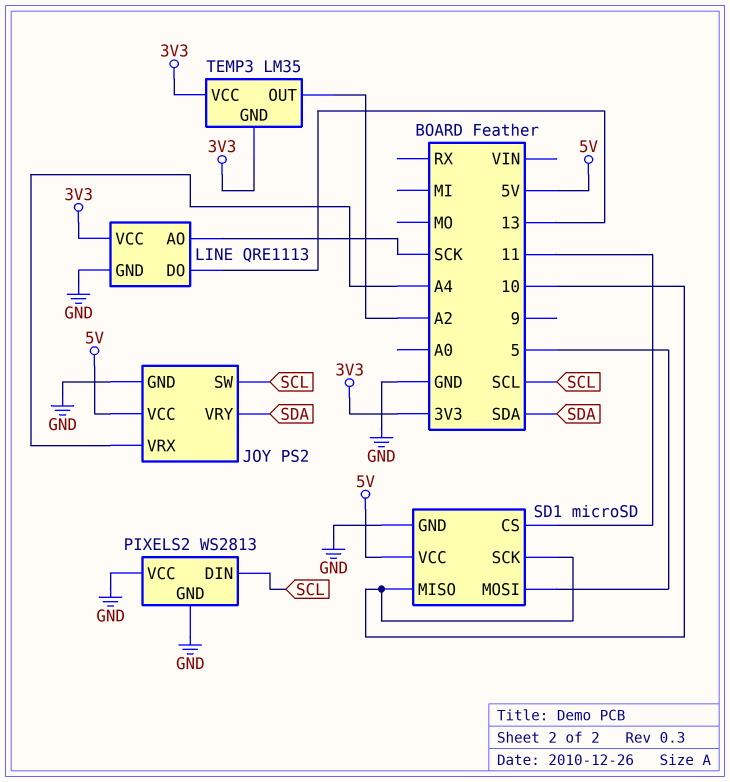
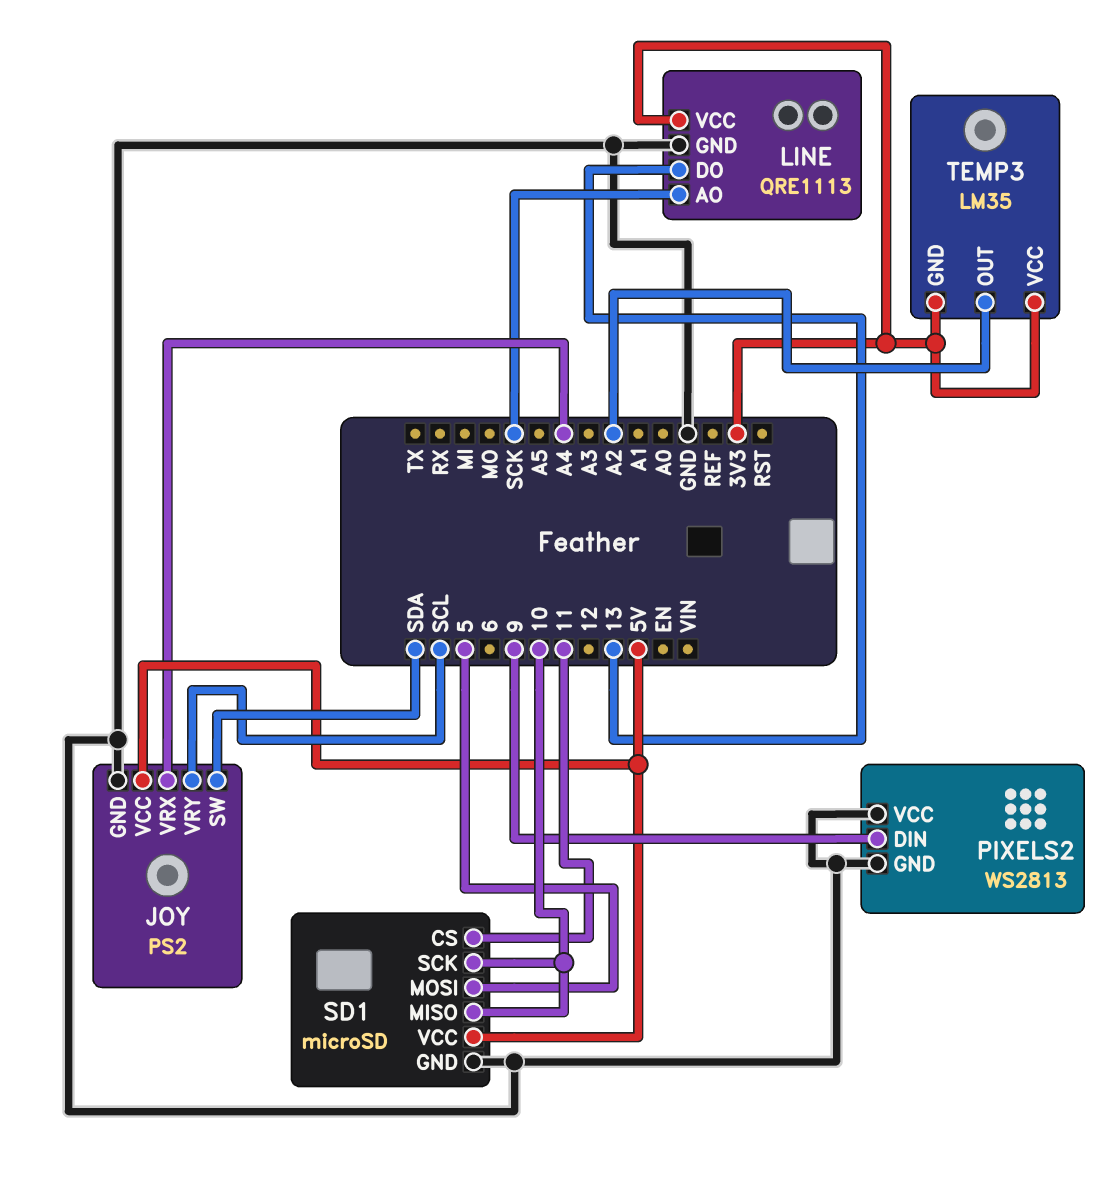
JOY pin SW: SCL -> SDA
JOY pin VRY: SDA -> SCL
PIXELS2 pin DIN: SCL -> 9

